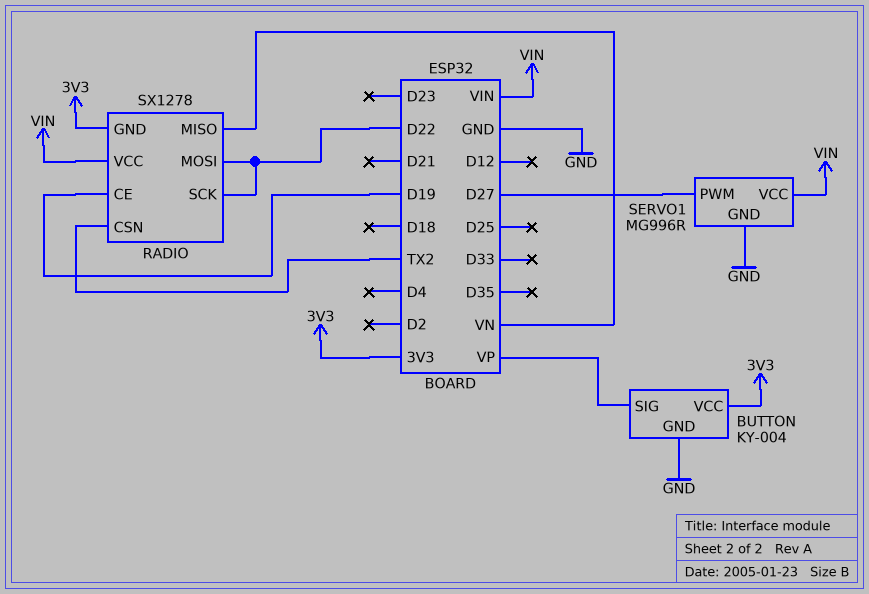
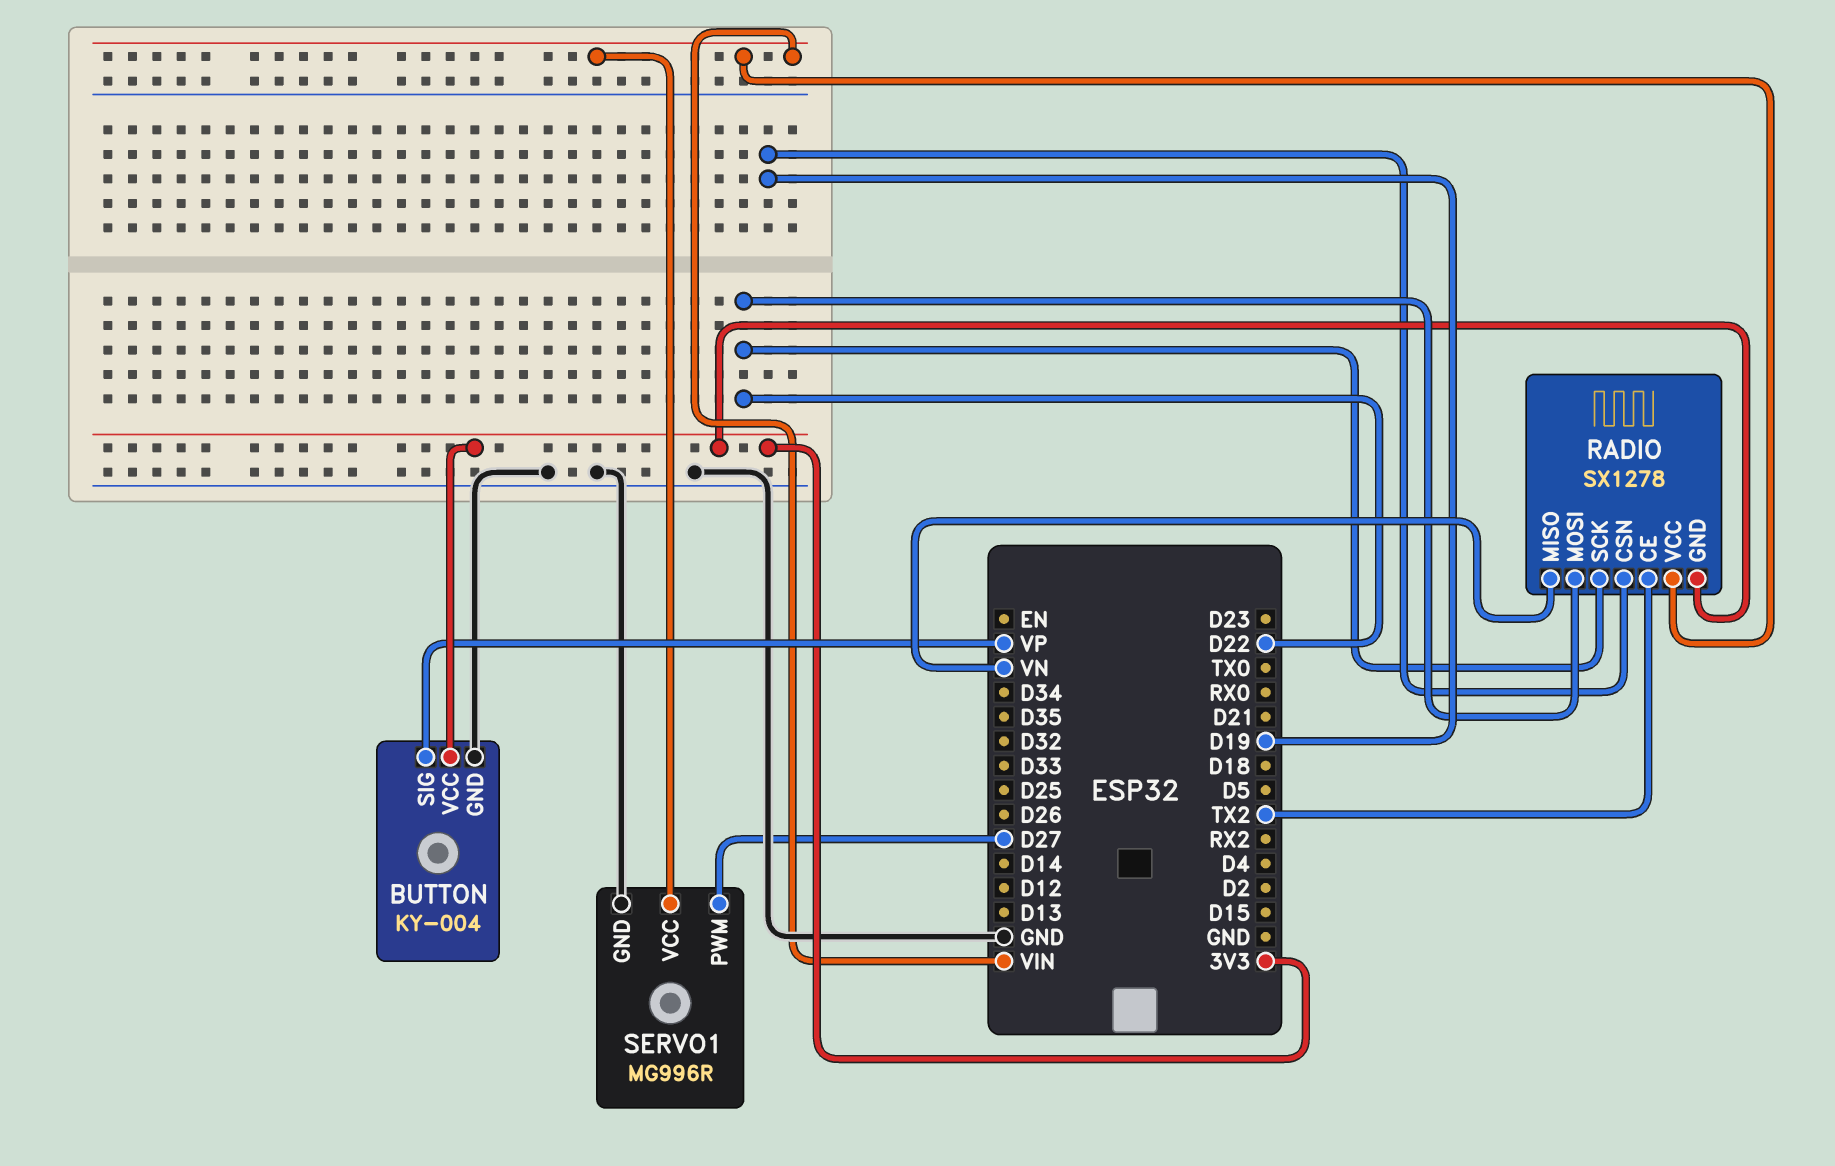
RADIO pin CE: D19 -> TX2
RADIO pin CSN: TX2 -> D19

